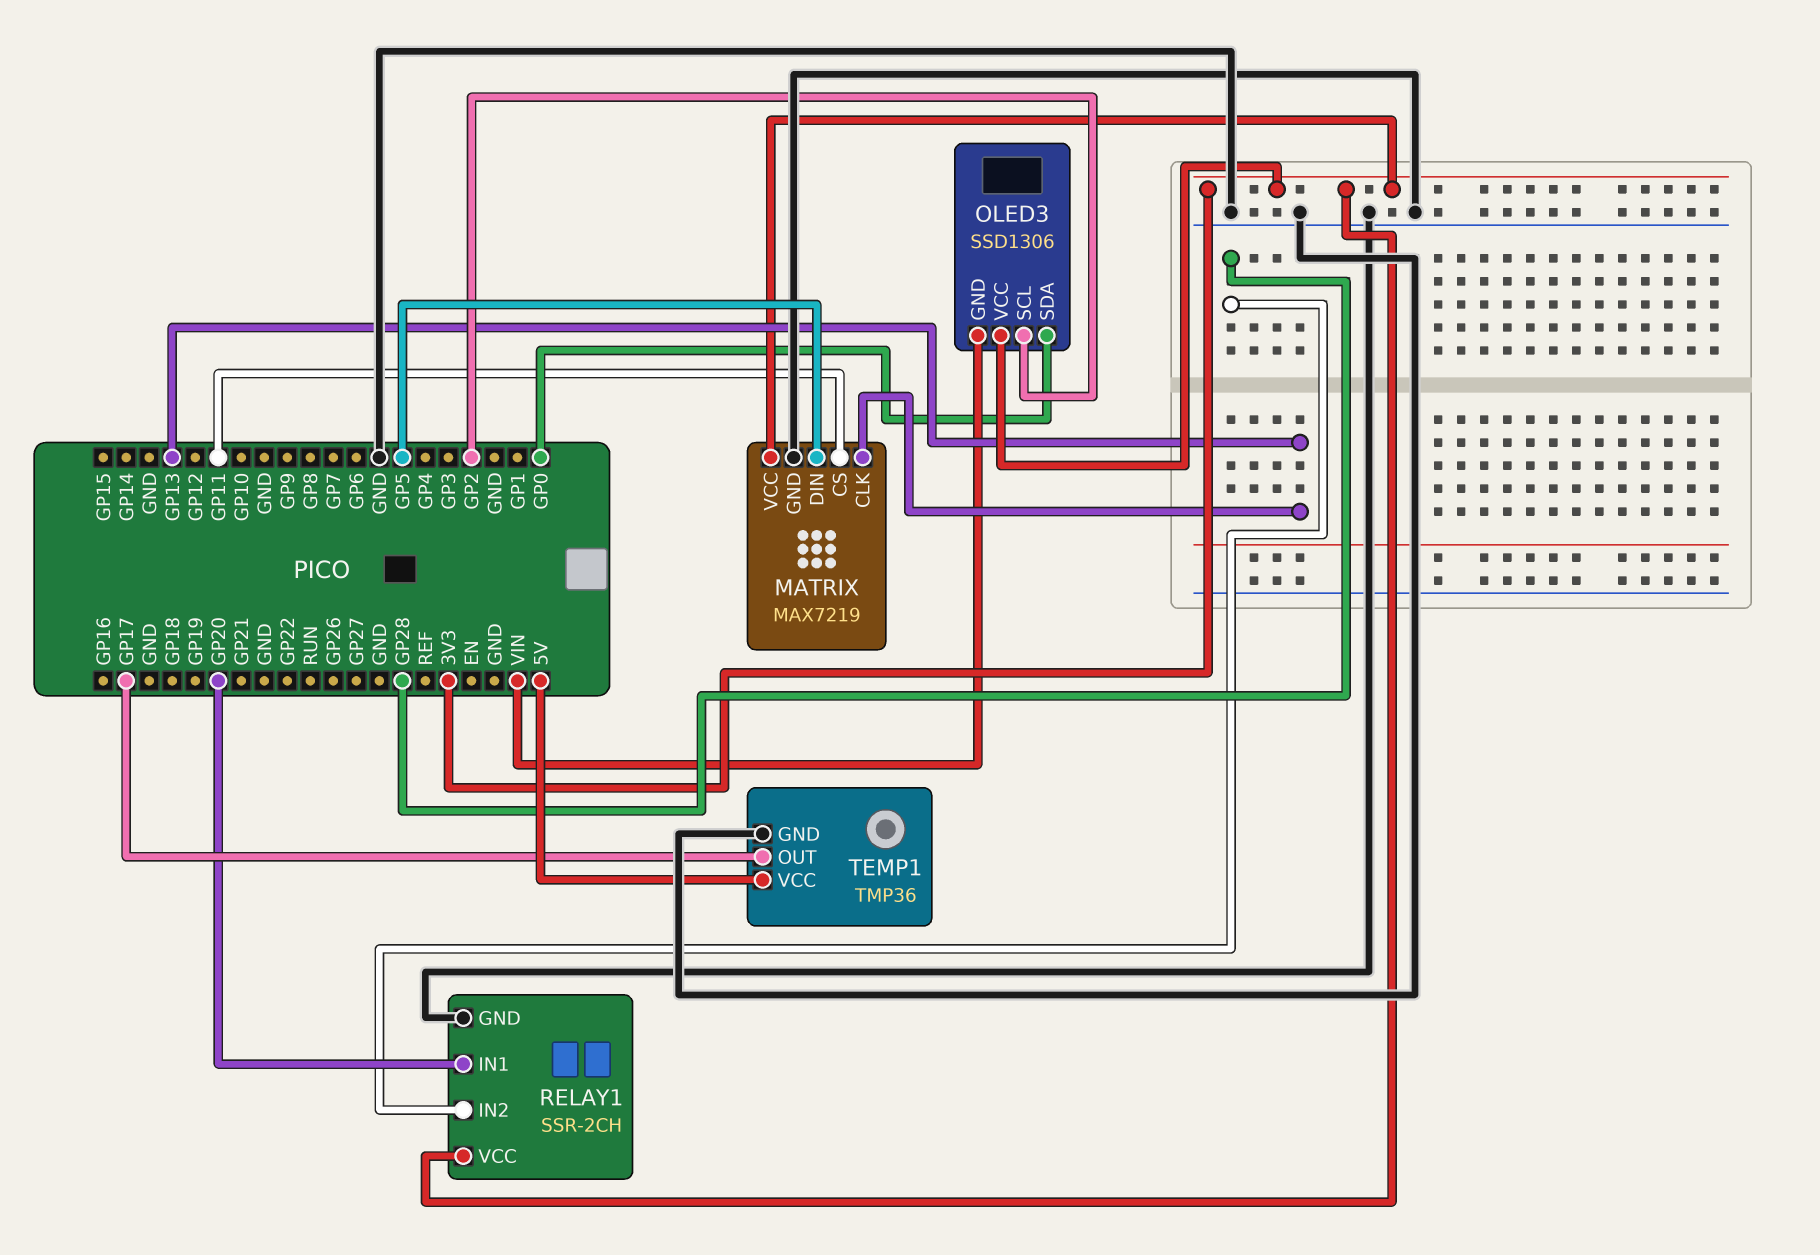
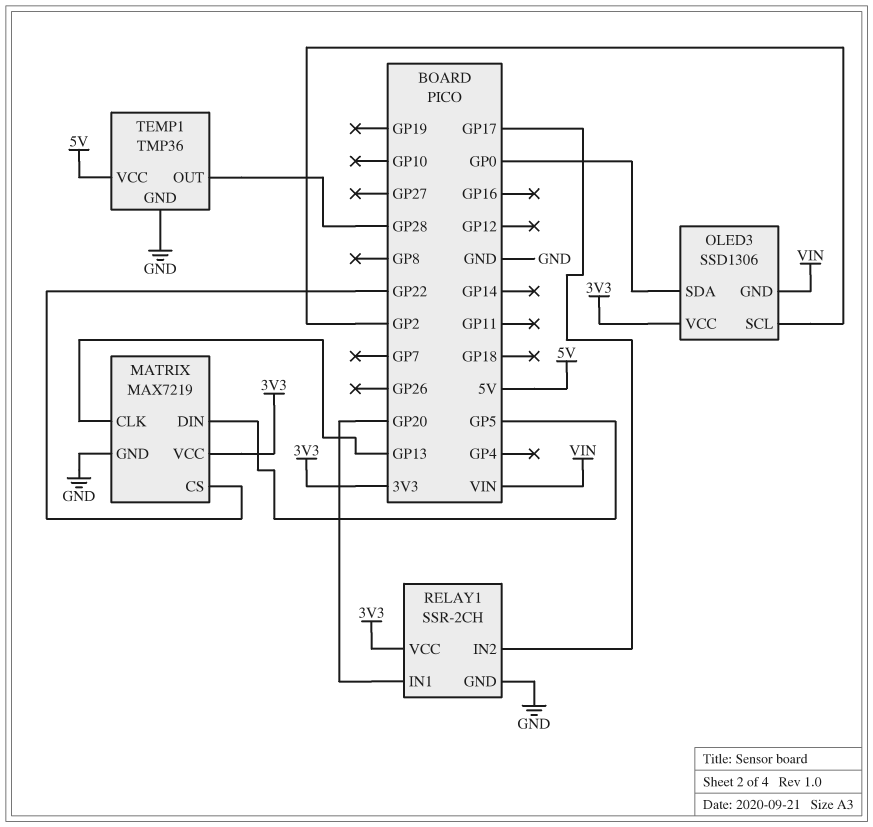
MATRIX pin CS: GP11 -> GP22
RELAY1 pin IN2: GP28 -> GP17
TEMP1 pin OUT: GP17 -> GP28

